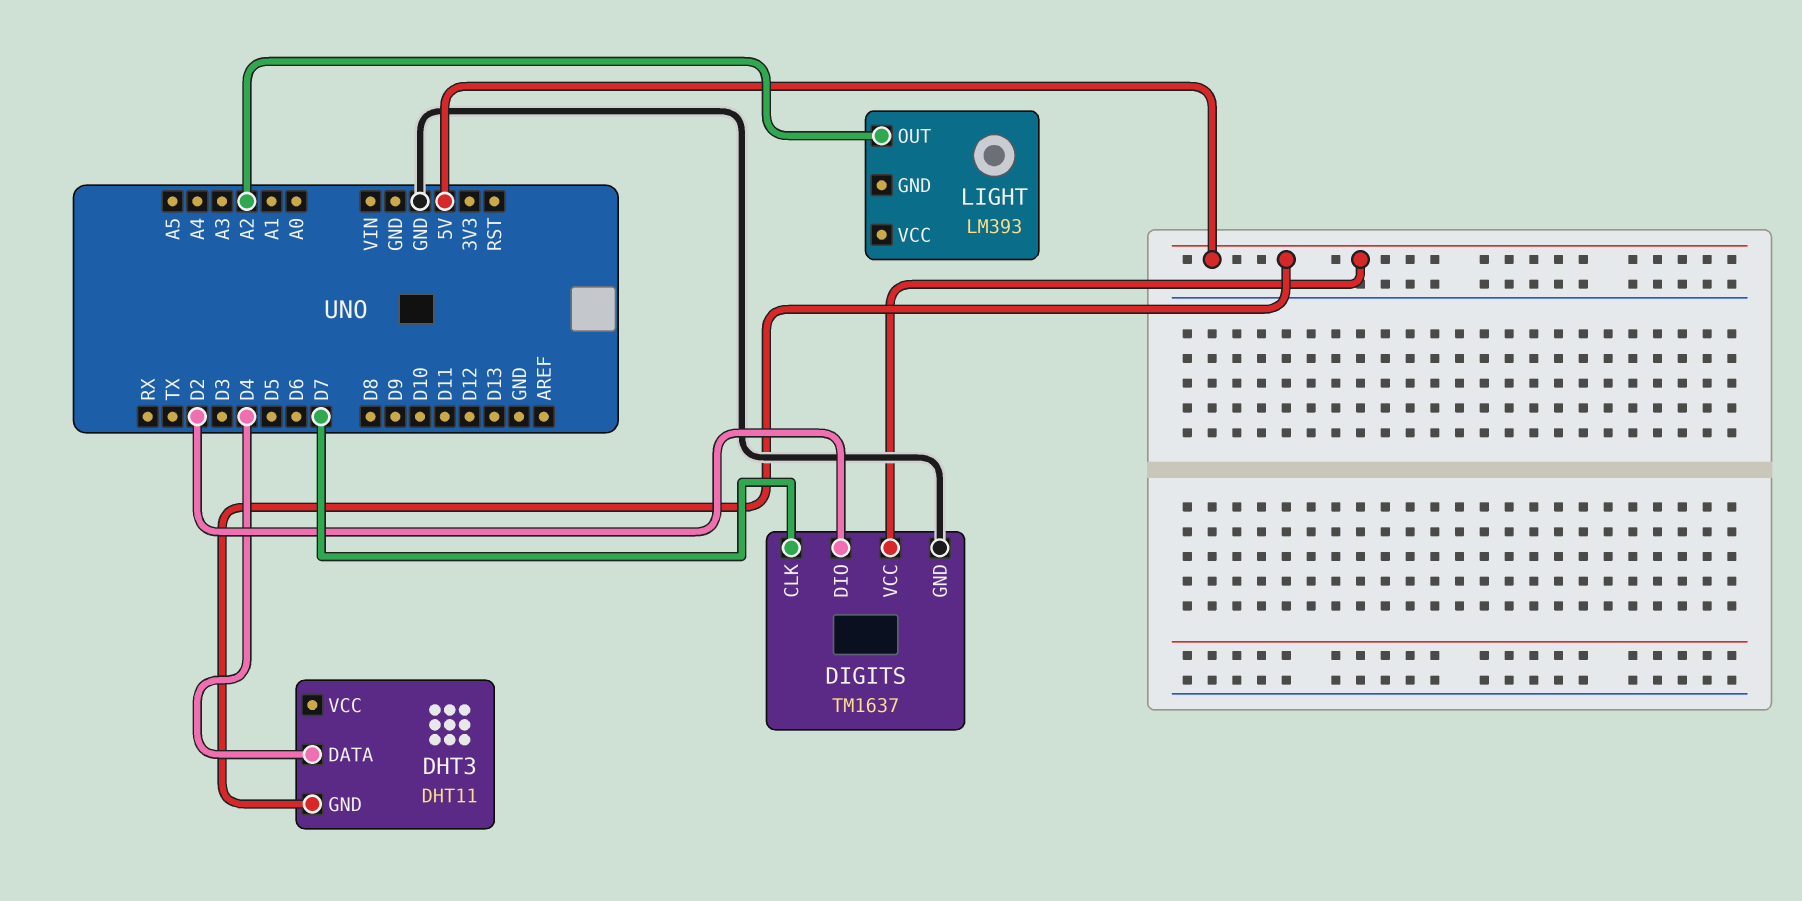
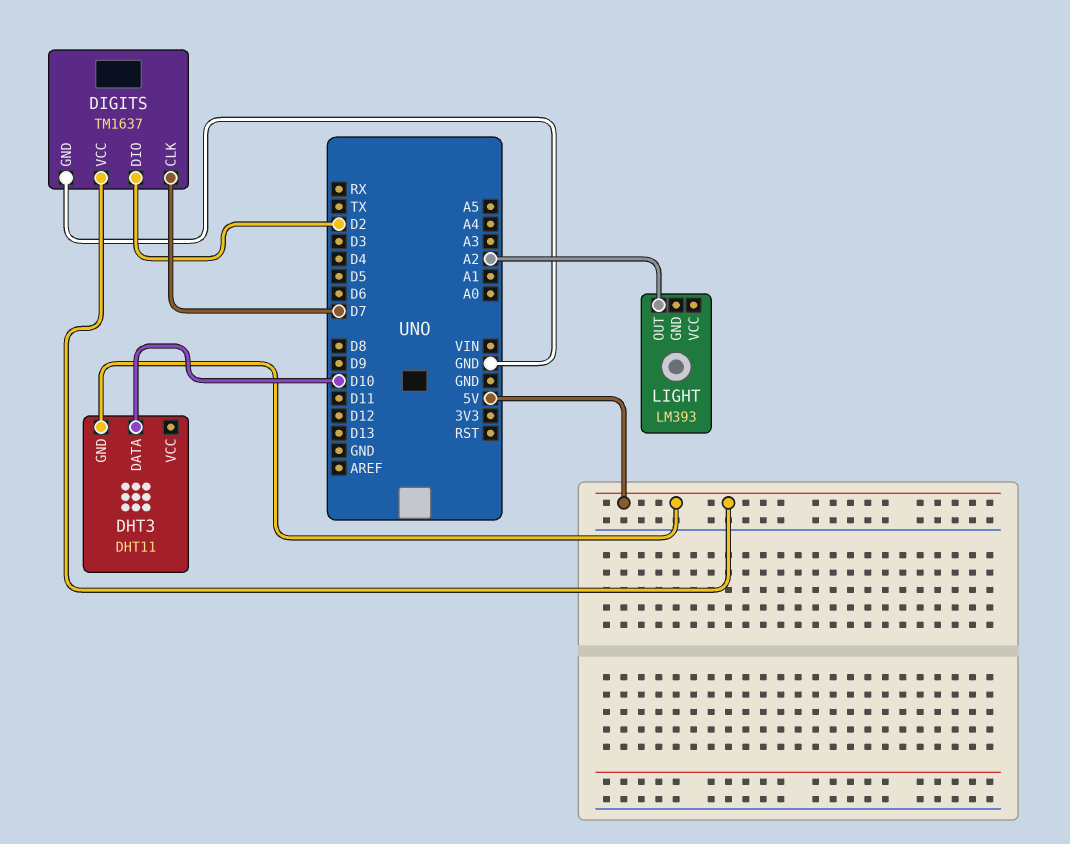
DHT3 pin DATA: D4 -> D10

